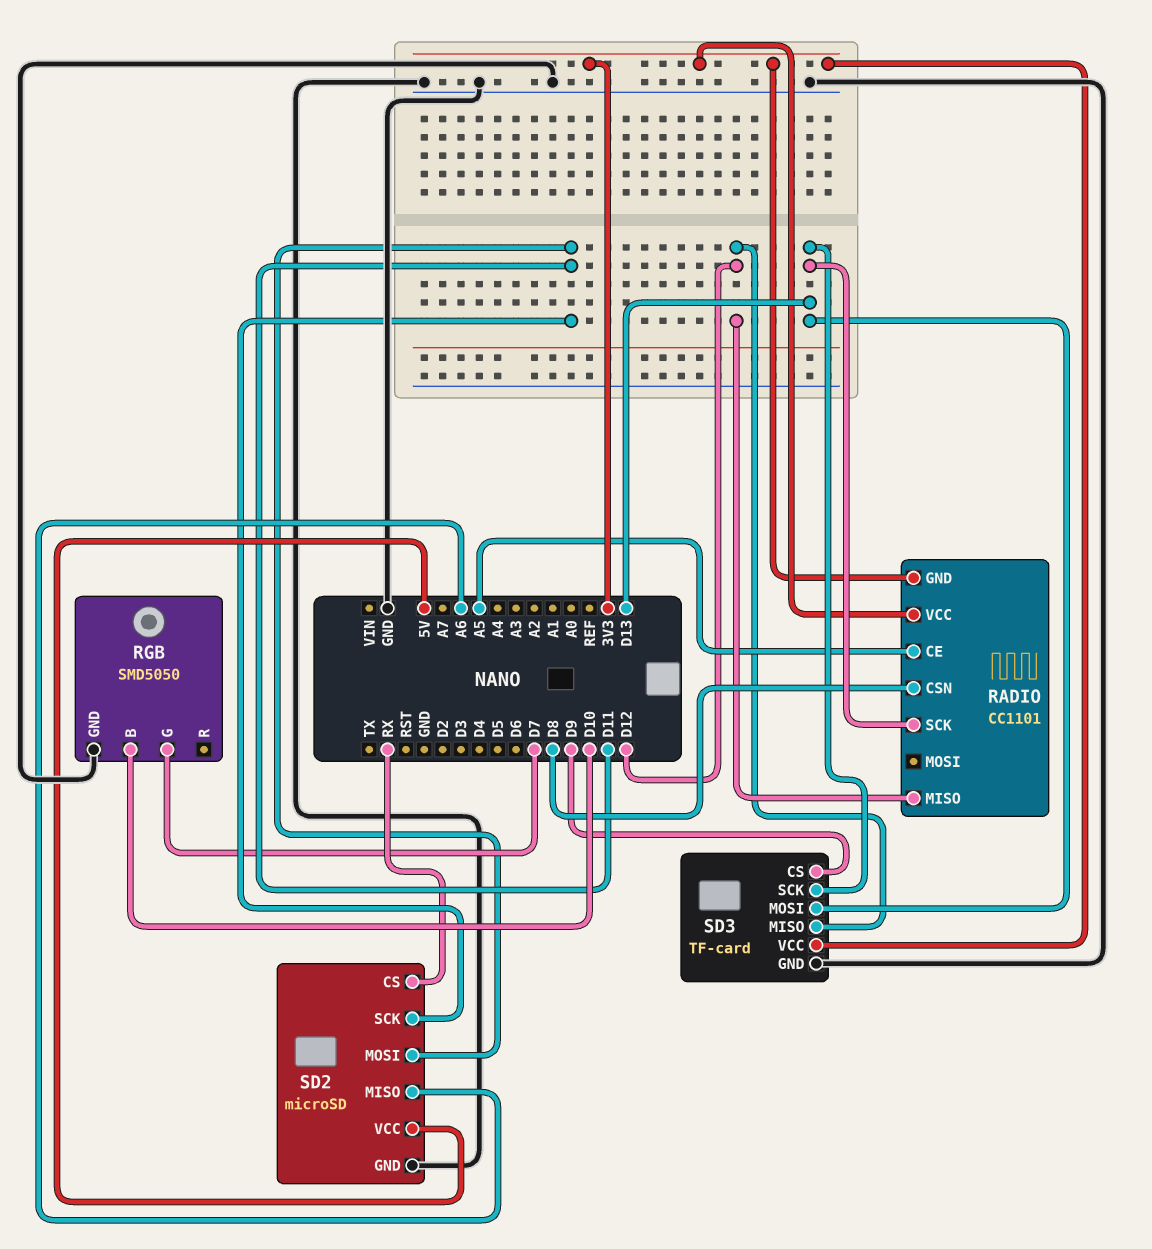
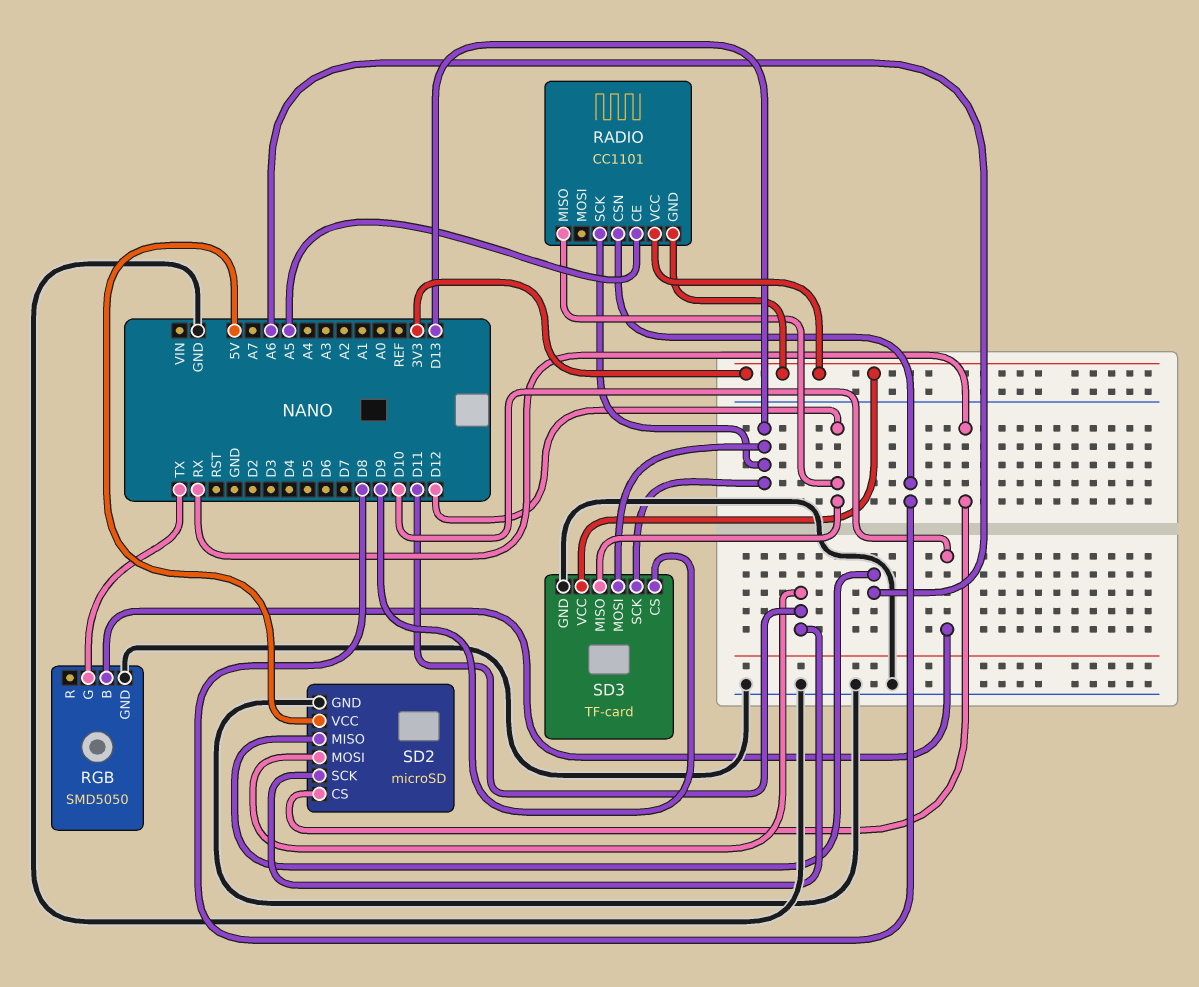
RGB pin G: D7 -> TX

